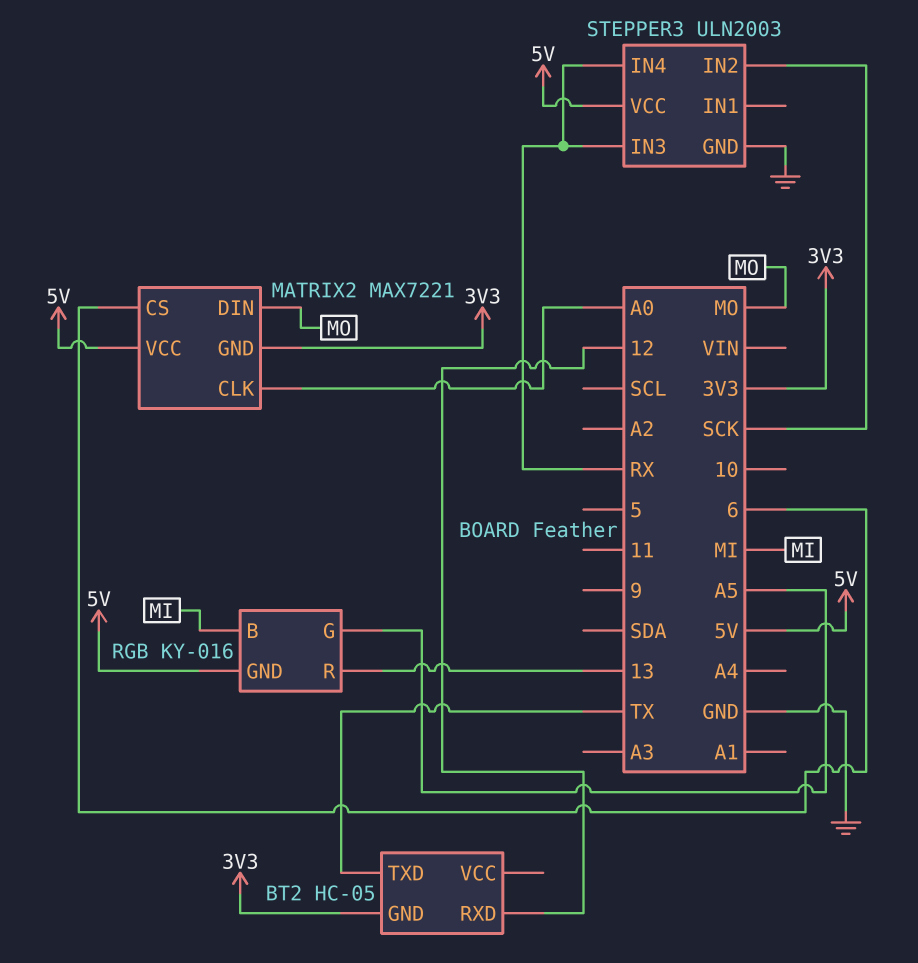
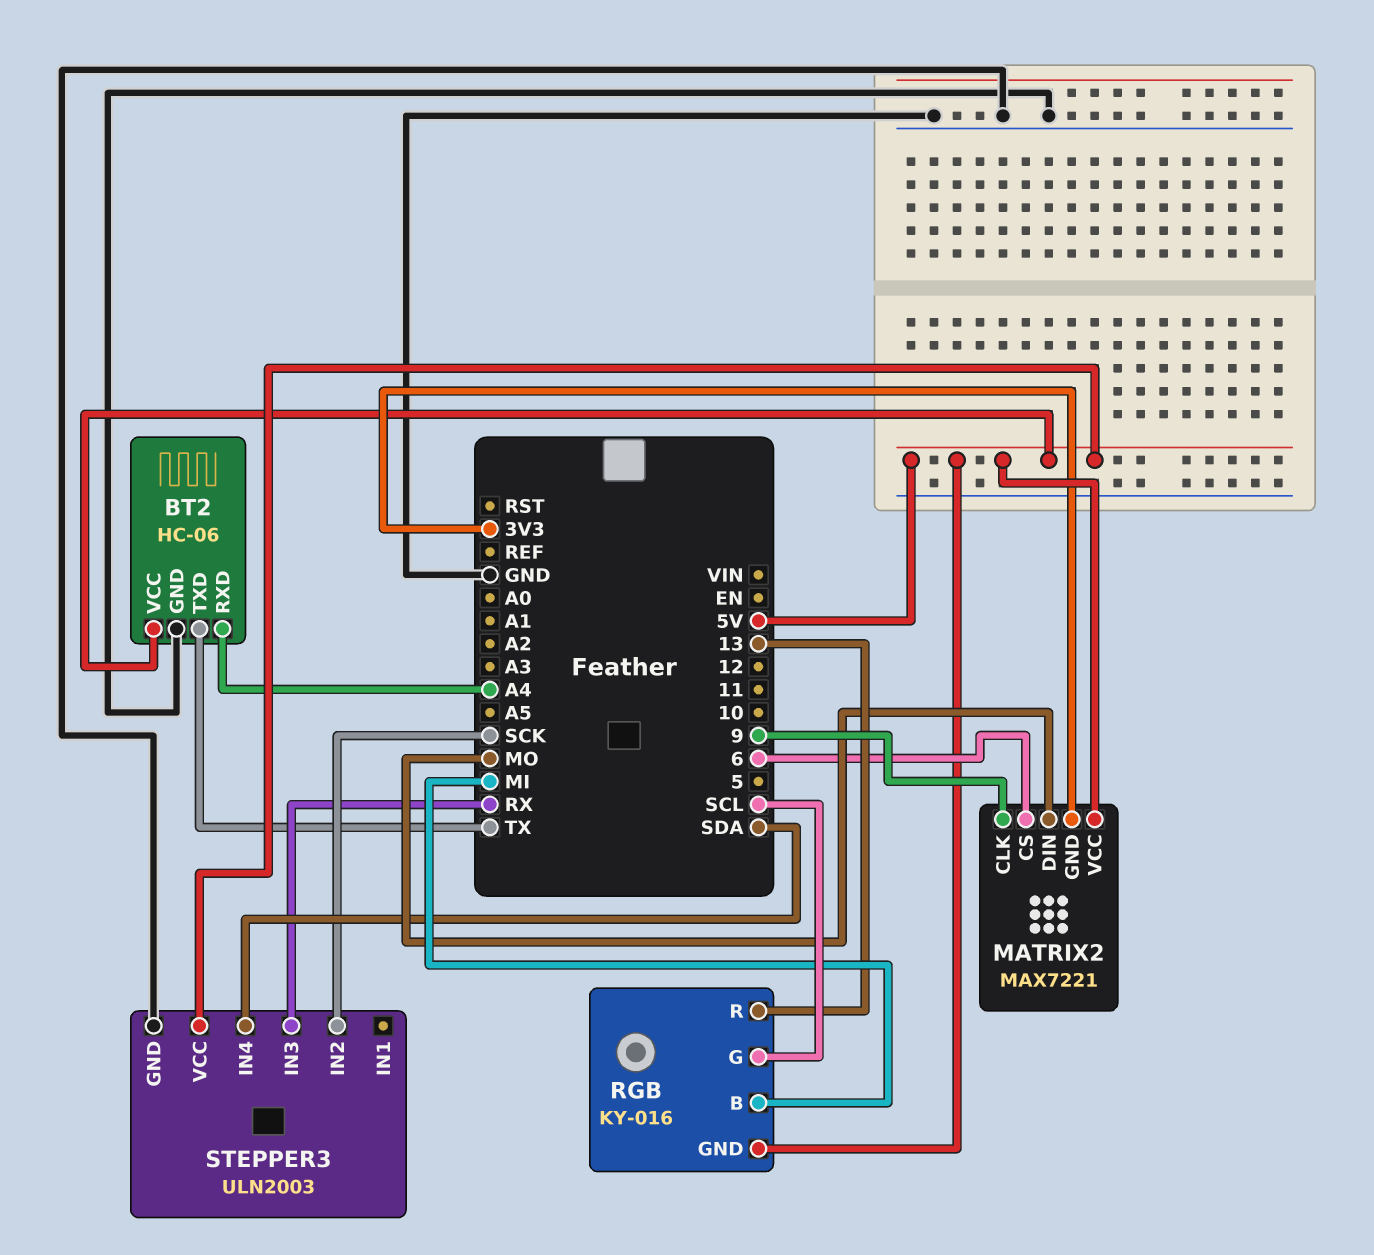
BT2: HC-05 -> HC-06
BT2 pin GND: 3V3 -> GND
BT2 pin RXD: 12 -> A4
BT2 pin VCC: none -> 5V
MATRIX2 pin CLK: A0 -> 9
RGB pin G: A5 -> SCL
STEPPER3 pin IN4: RX -> SDA

